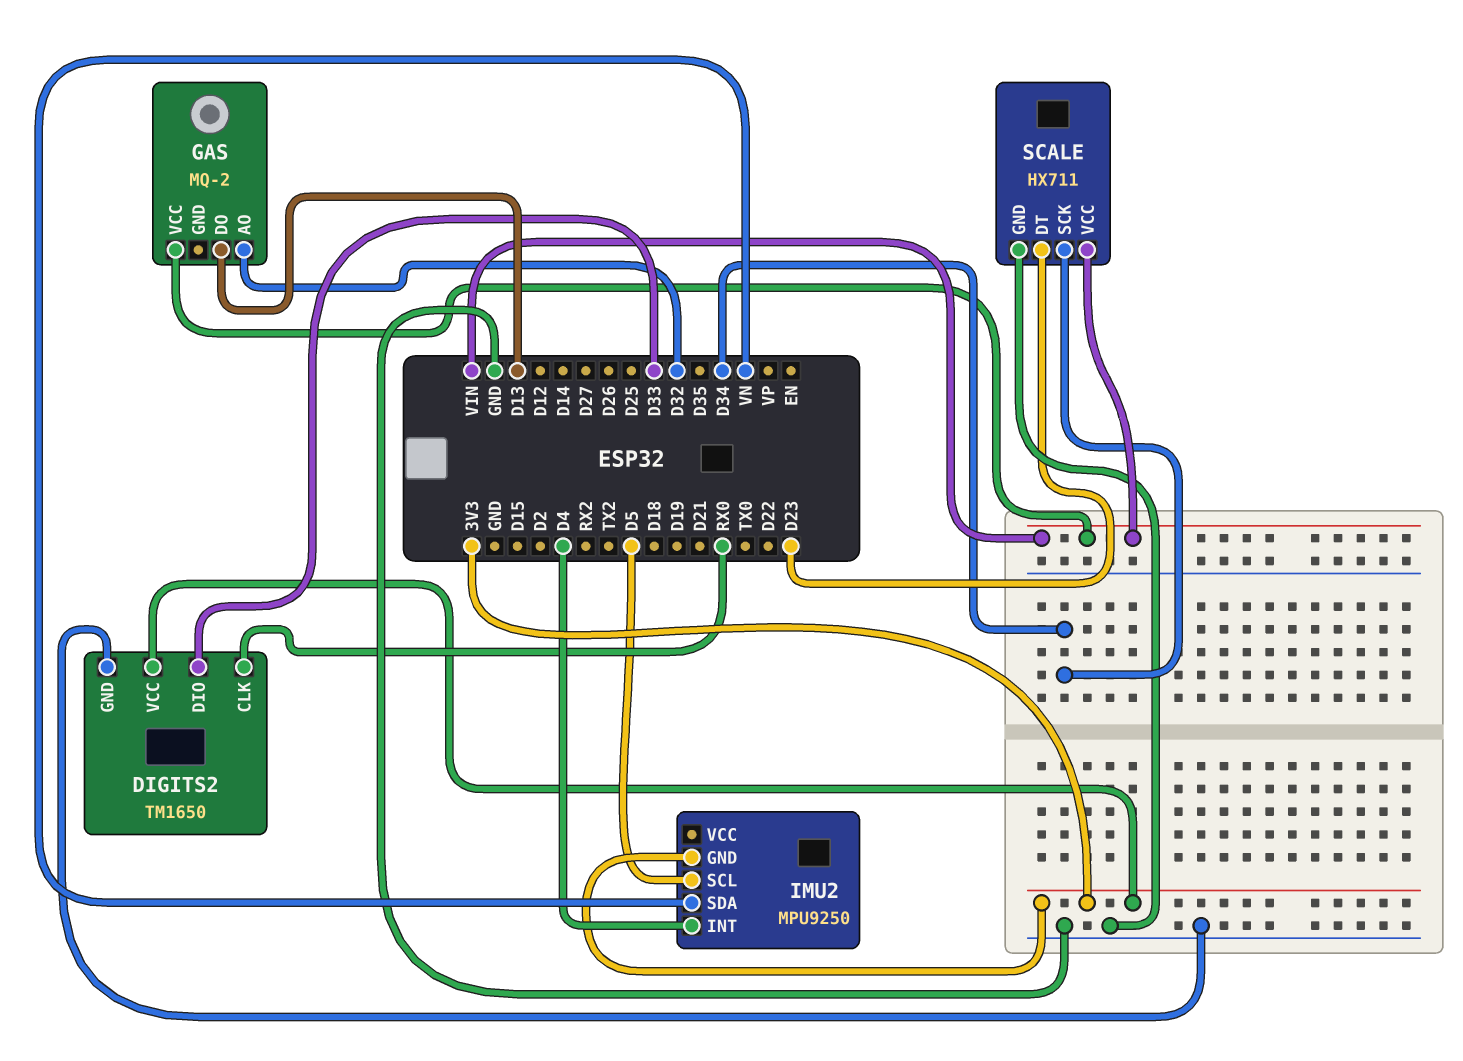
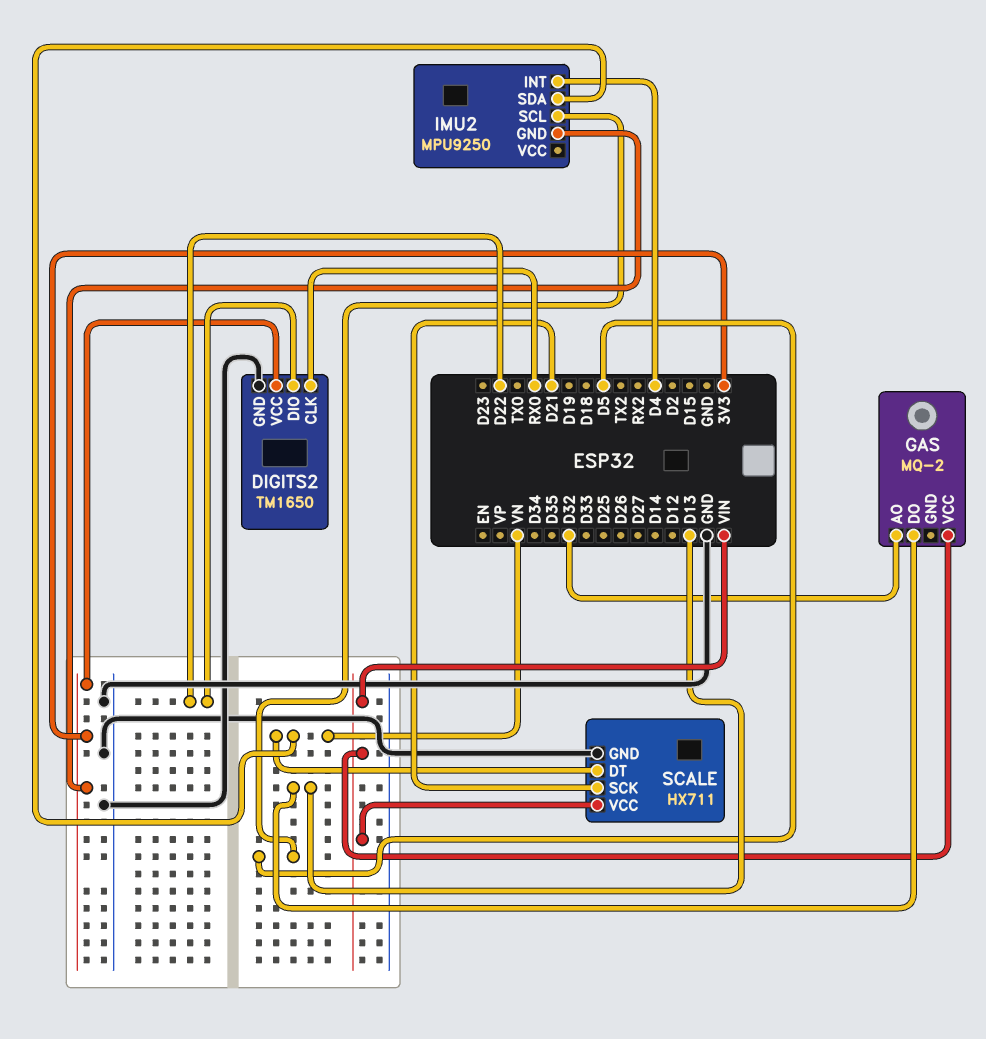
DIGITS2 pin DIO: D33 -> D22
SCALE pin DT: D23 -> VN
SCALE pin SCK: D34 -> D21

